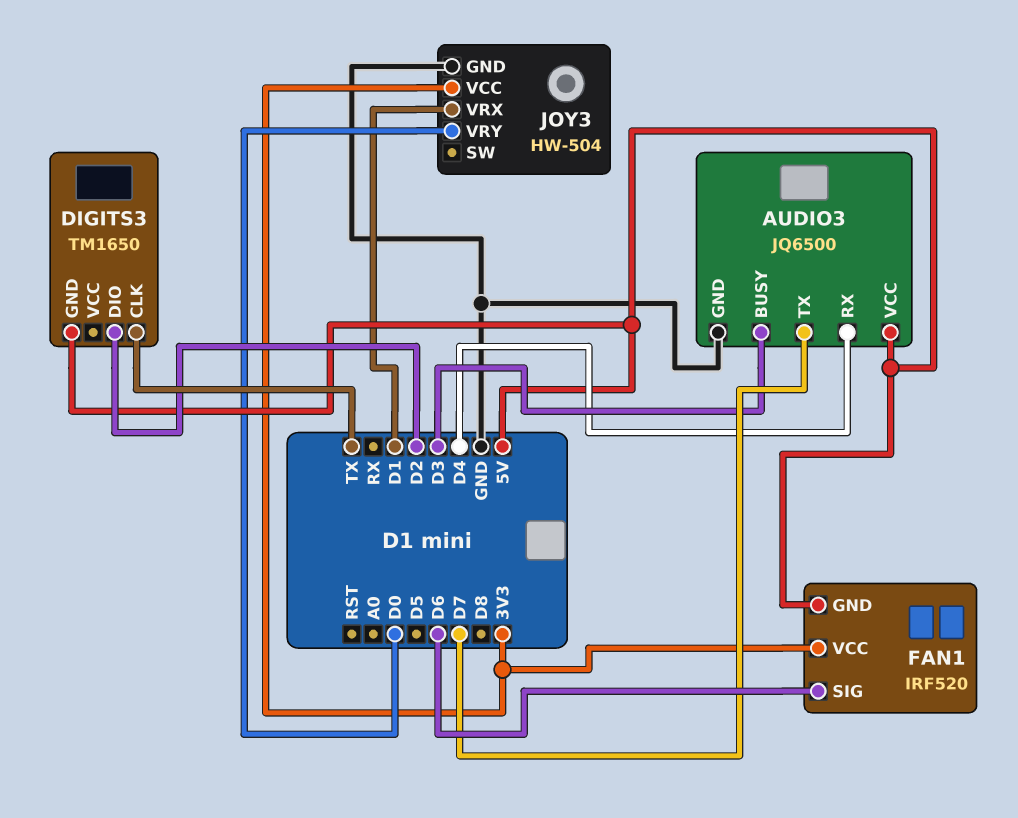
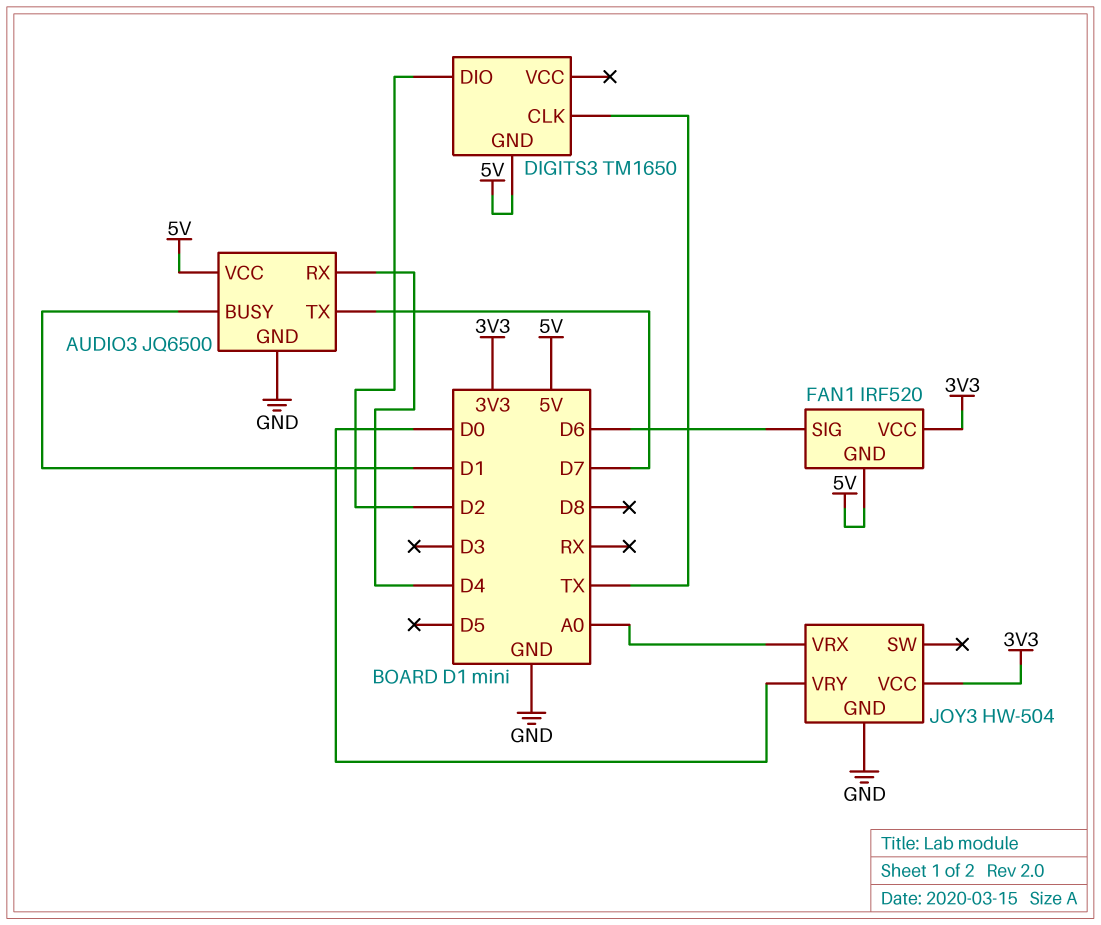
AUDIO3 pin BUSY: D3 -> D1
JOY3 pin VRX: D1 -> A0

